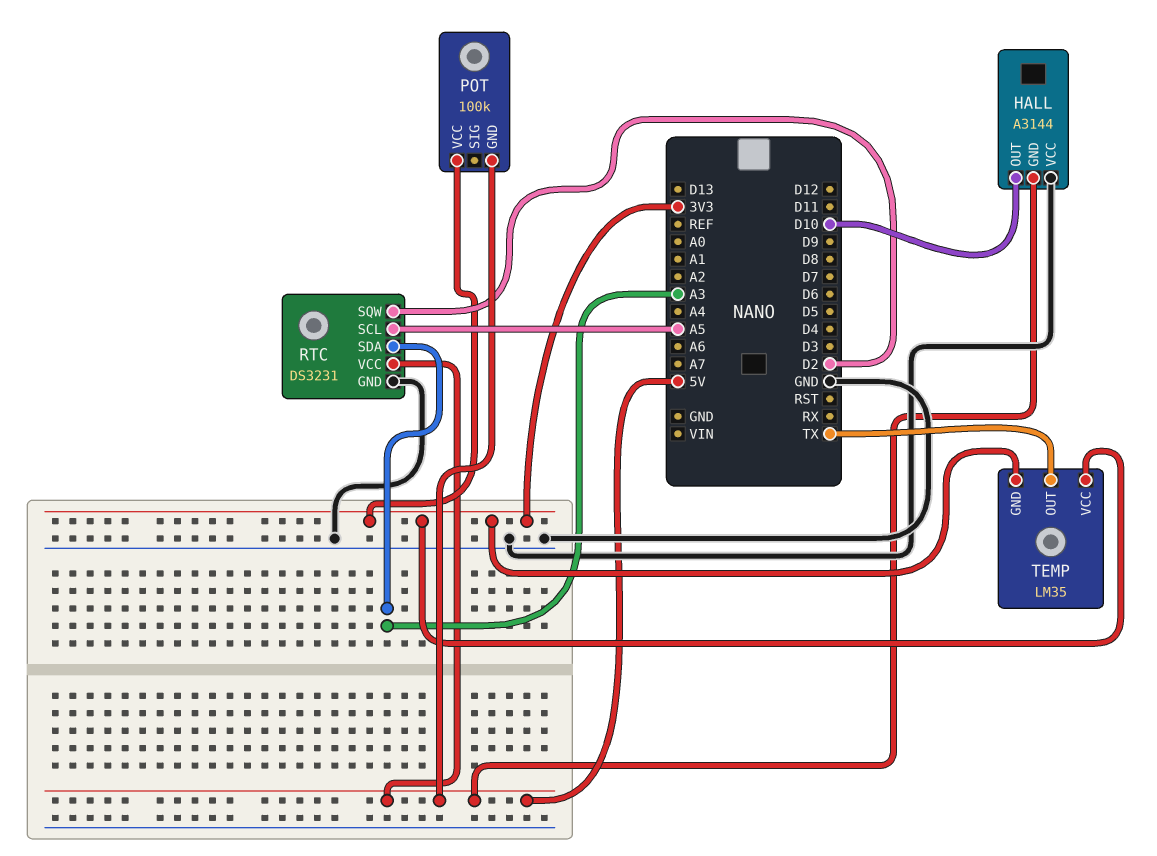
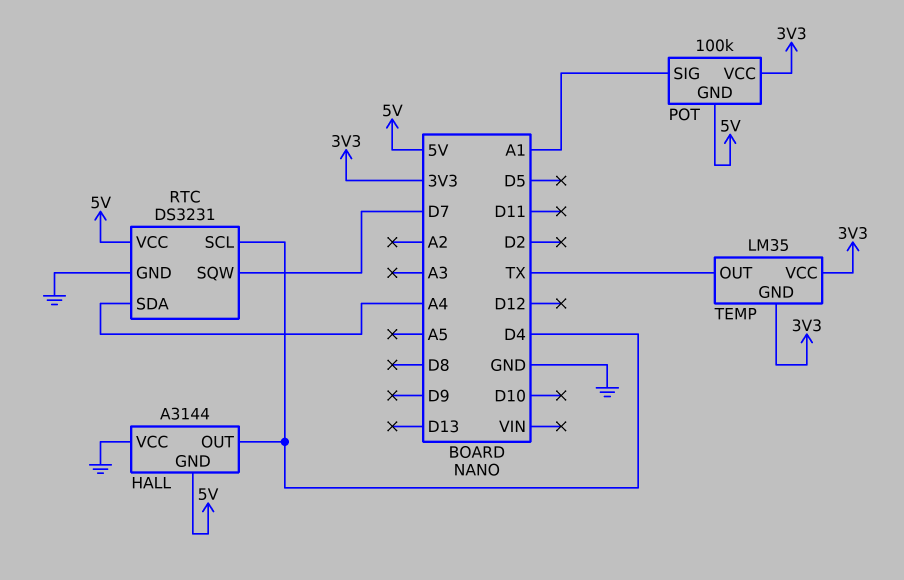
HALL pin OUT: D10 -> D4
POT pin SIG: none -> A1
RTC pin SCL: A5 -> D4
RTC pin SDA: A3 -> A4
RTC pin SQW: D2 -> D7

